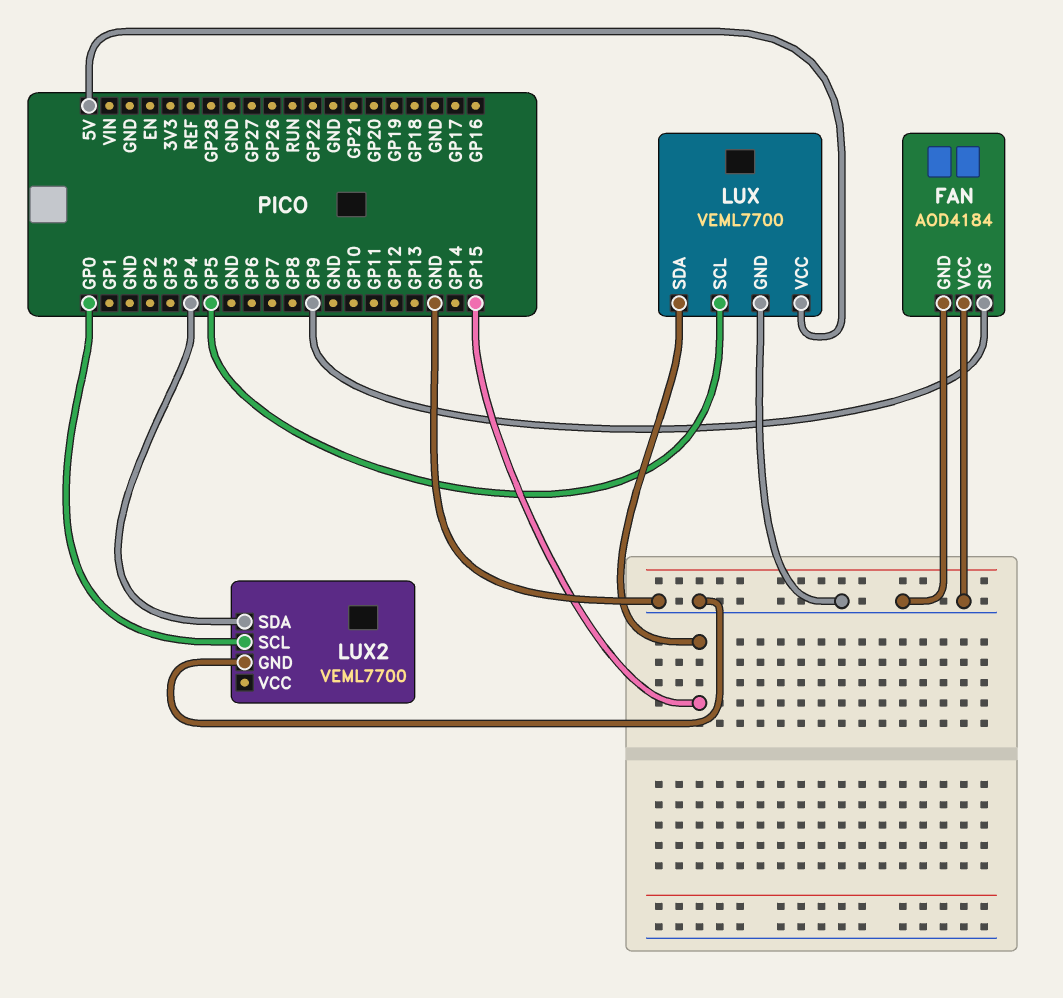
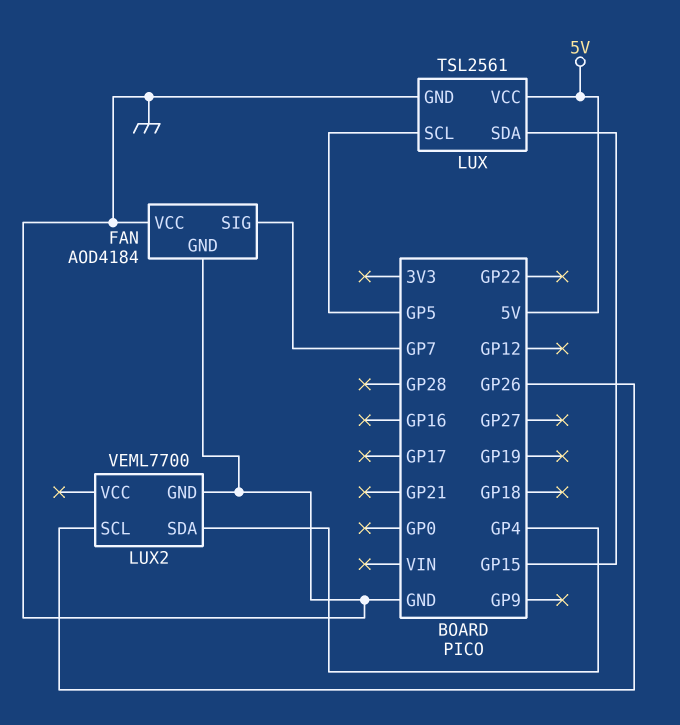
FAN pin SIG: GP9 -> GP7
LUX: VEML7700 -> TSL2561
LUX2 pin SCL: GP0 -> GP26

